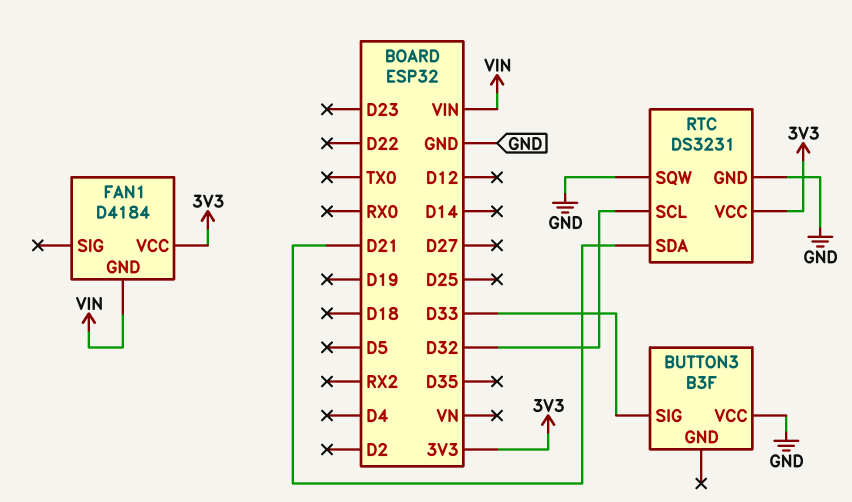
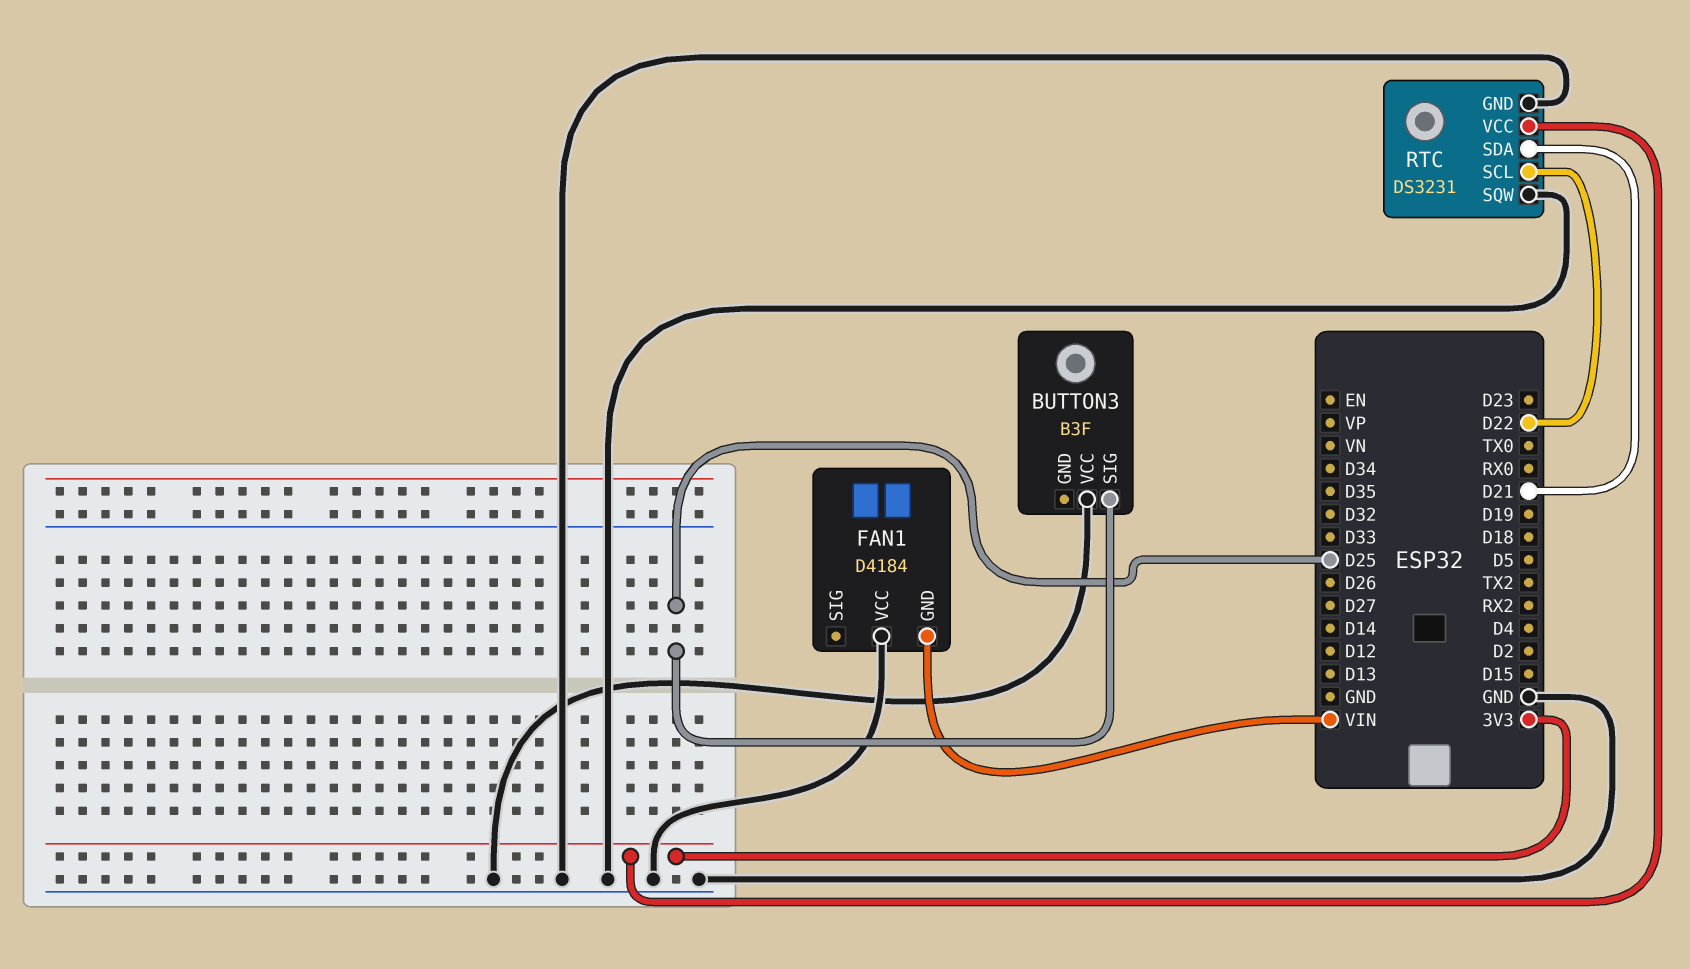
BUTTON3 pin SIG: D33 -> D25
FAN1 pin VCC: 3V3 -> GND
RTC pin SCL: D32 -> D22

